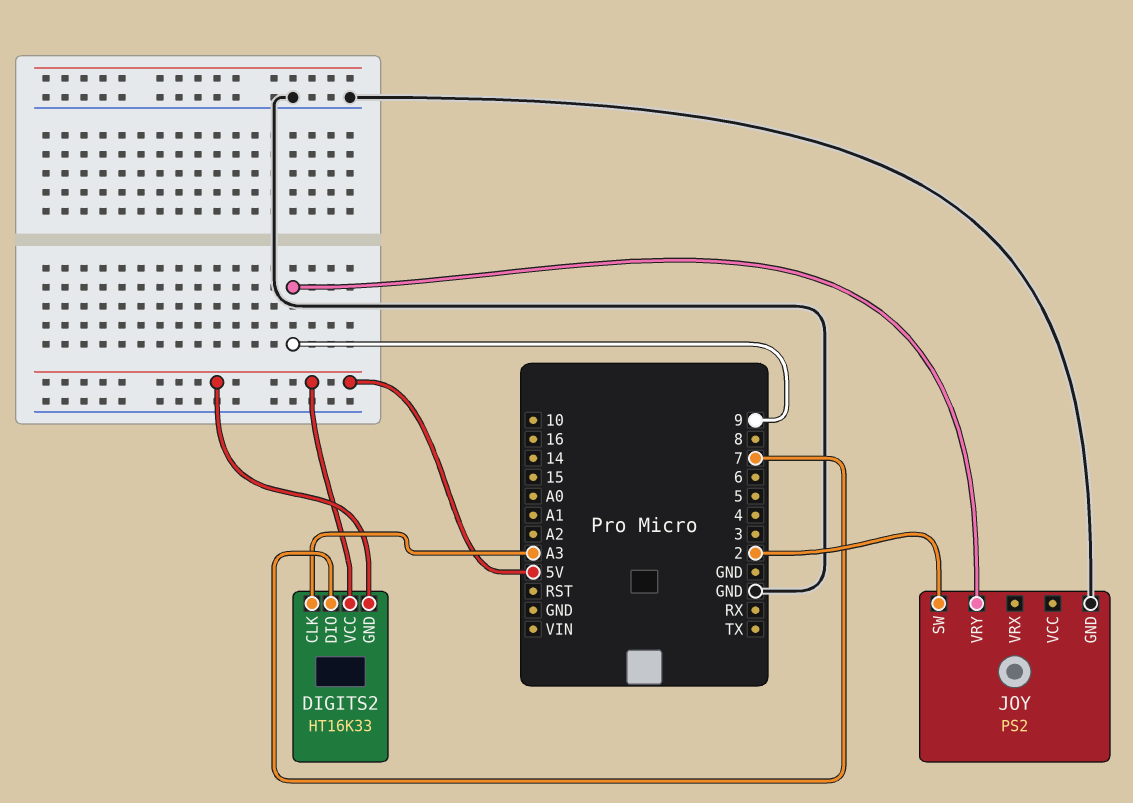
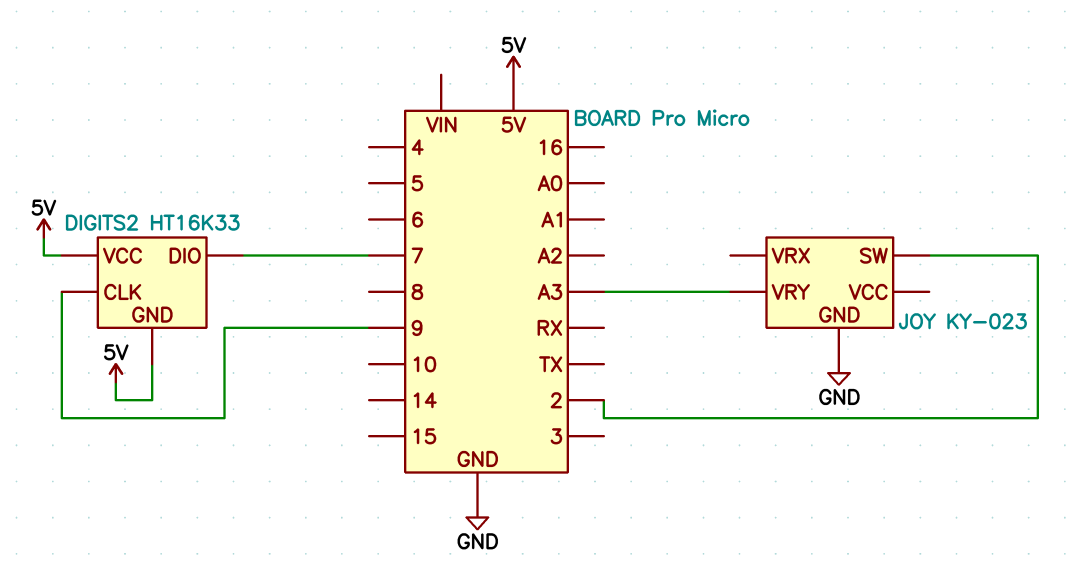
DIGITS2 pin CLK: A3 -> 9
JOY: PS2 -> KY-023
JOY pin VRY: 9 -> A3

